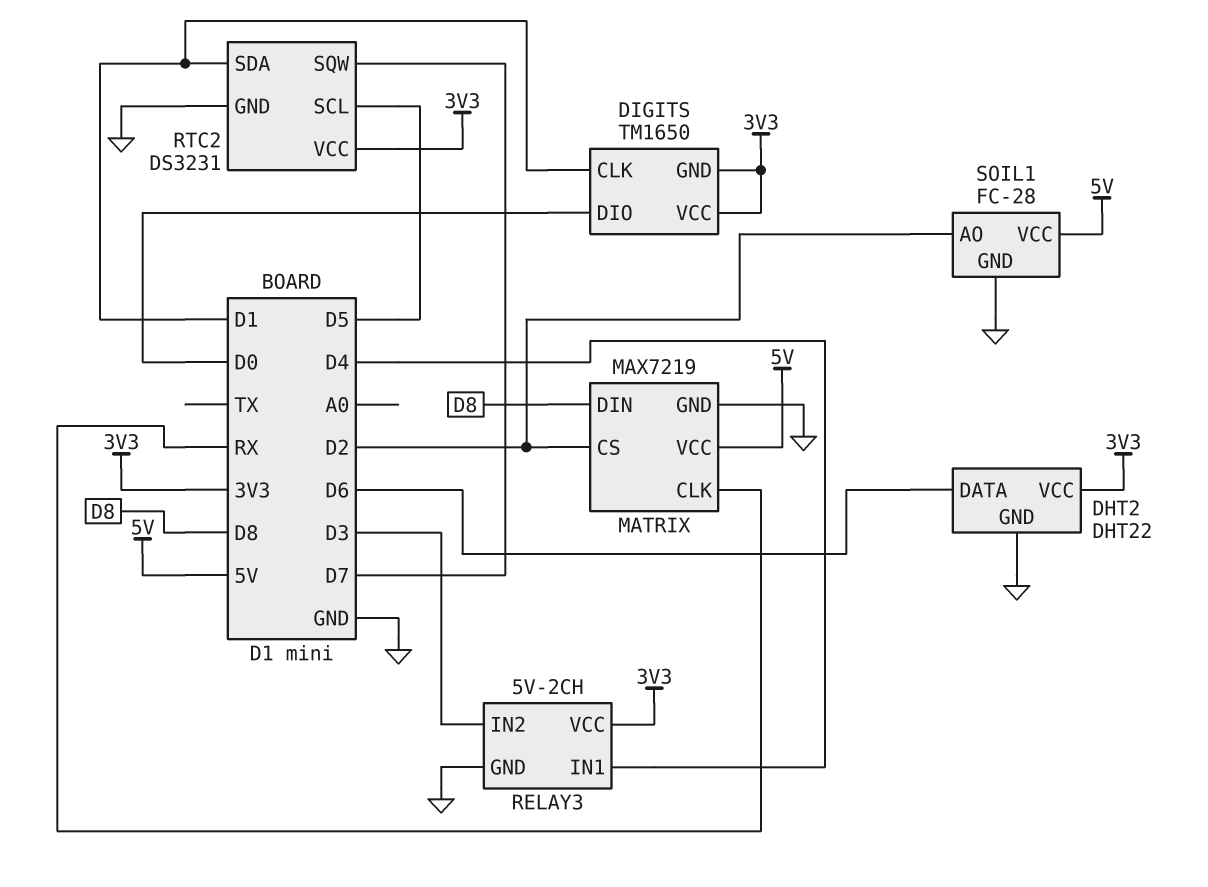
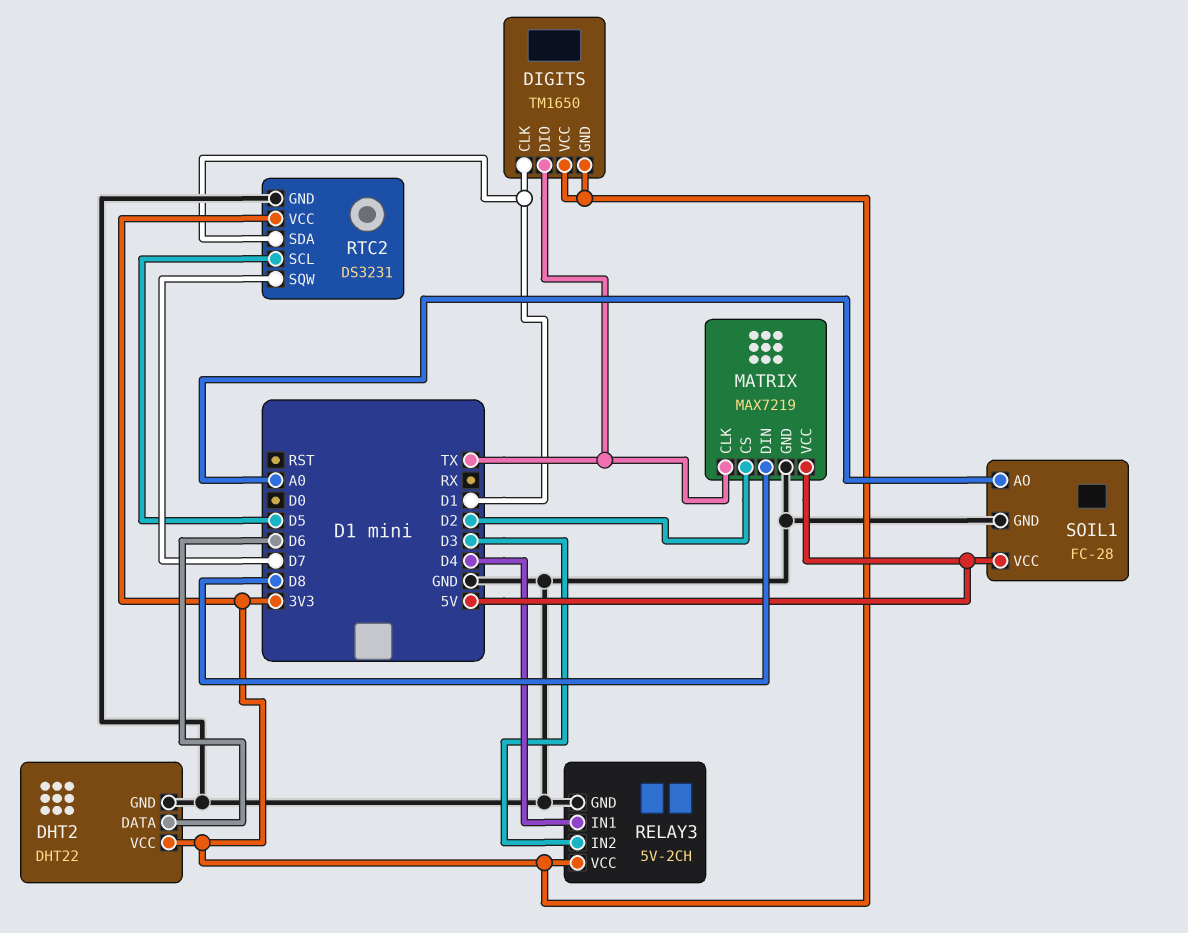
DIGITS pin DIO: D0 -> TX
MATRIX pin CLK: RX -> TX
SOIL1 pin AO: D2 -> A0

